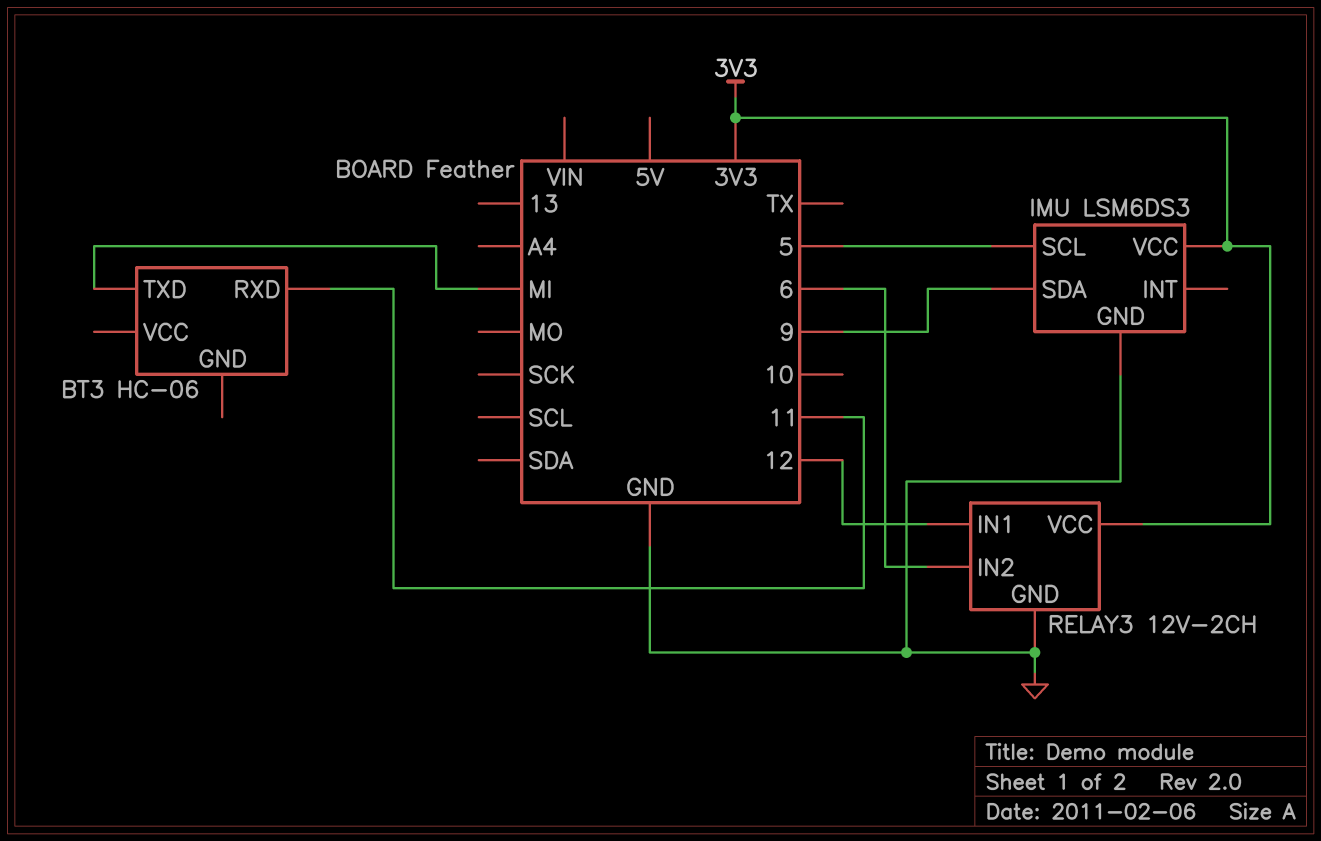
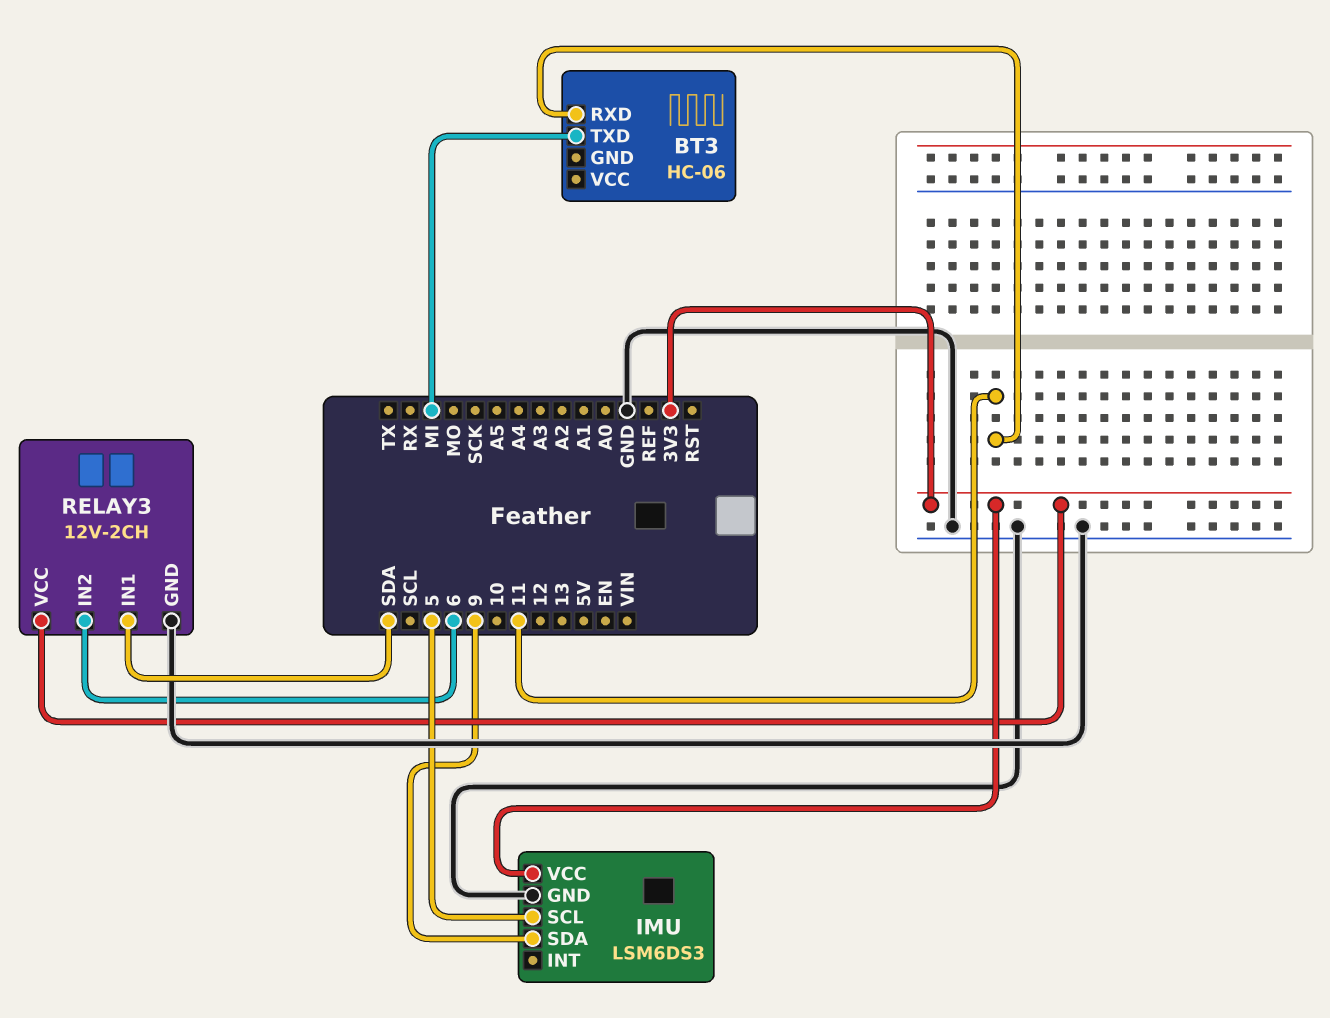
RELAY3 pin IN1: 12 -> SDA

